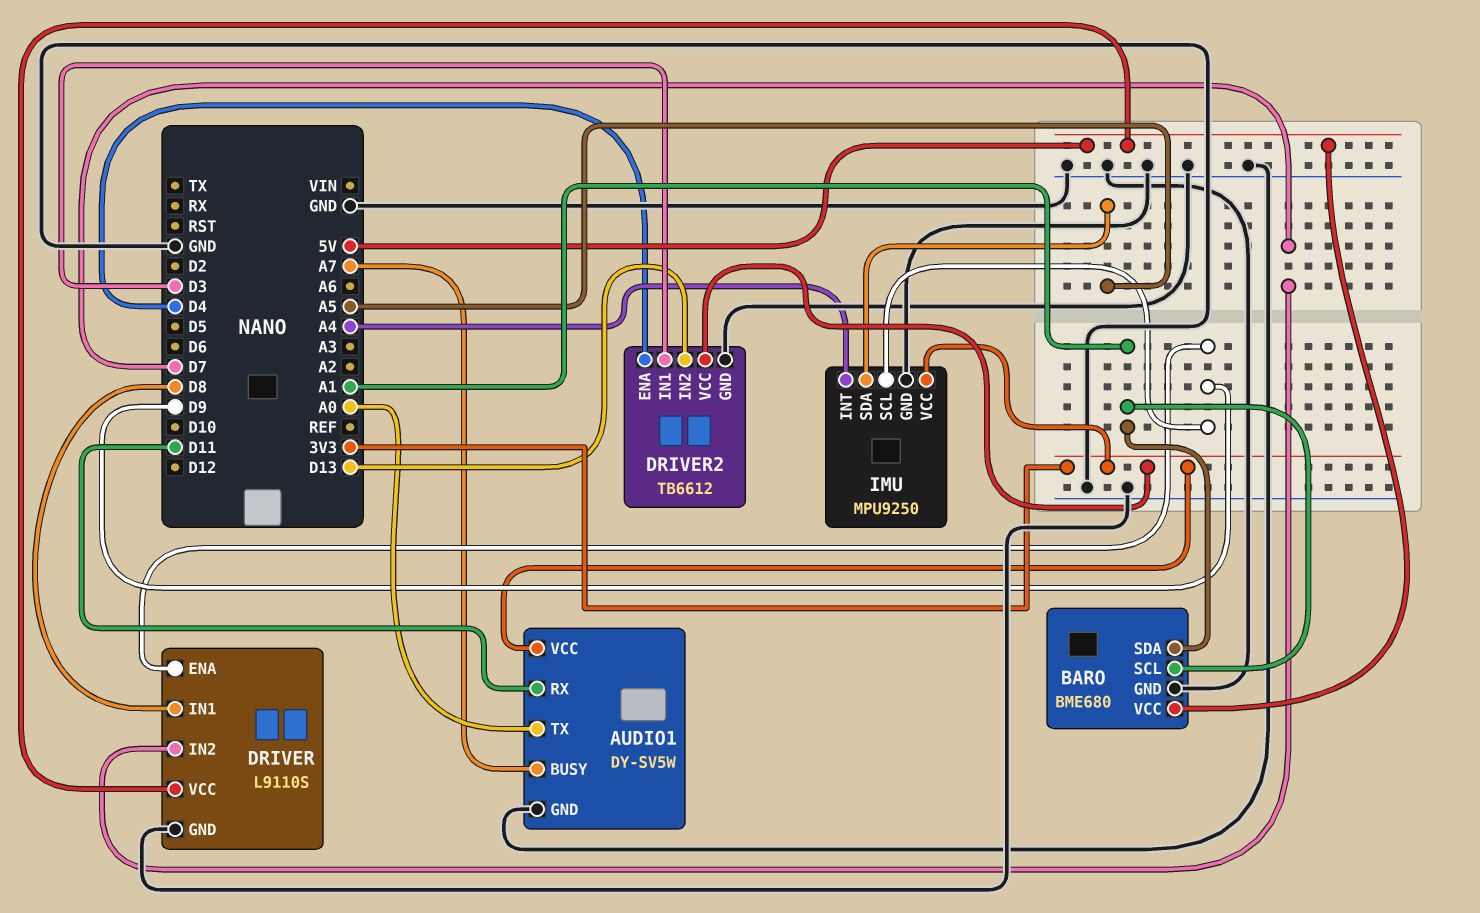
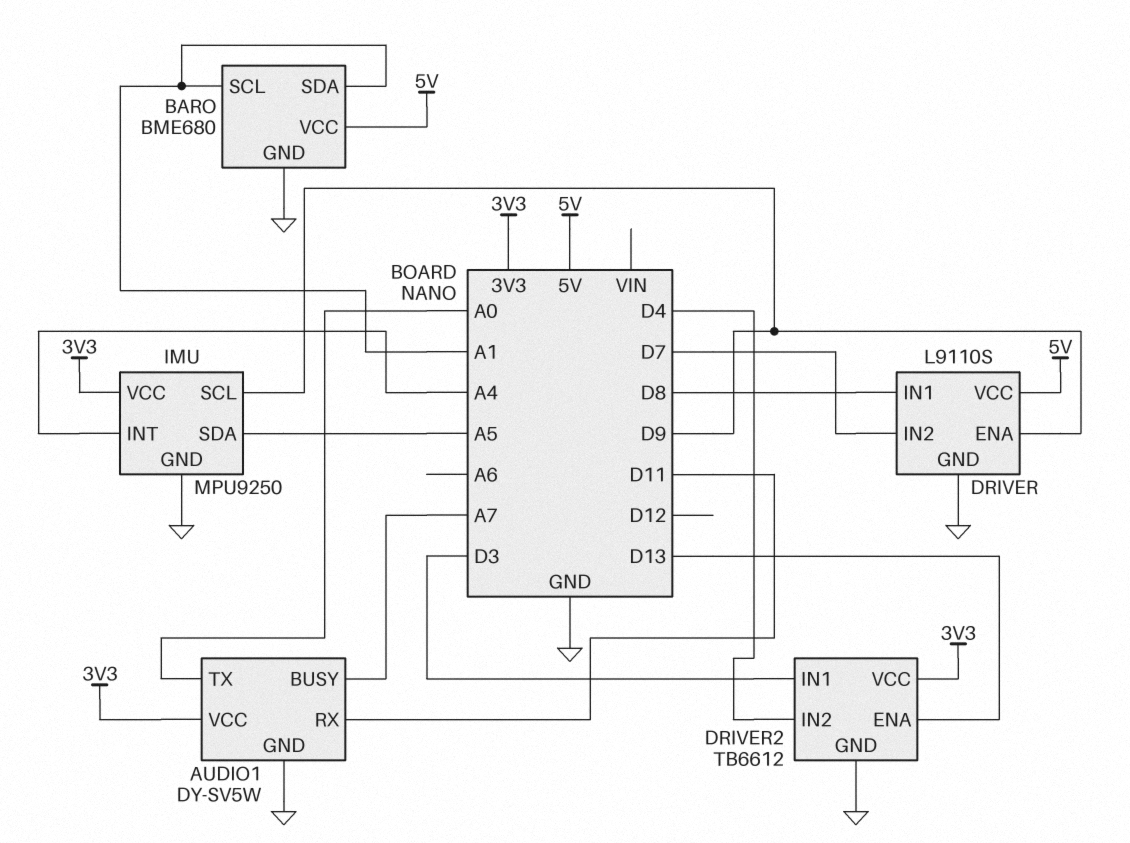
DRIVER2 pin ENA: D4 -> D13
DRIVER2 pin IN2: D13 -> D4

